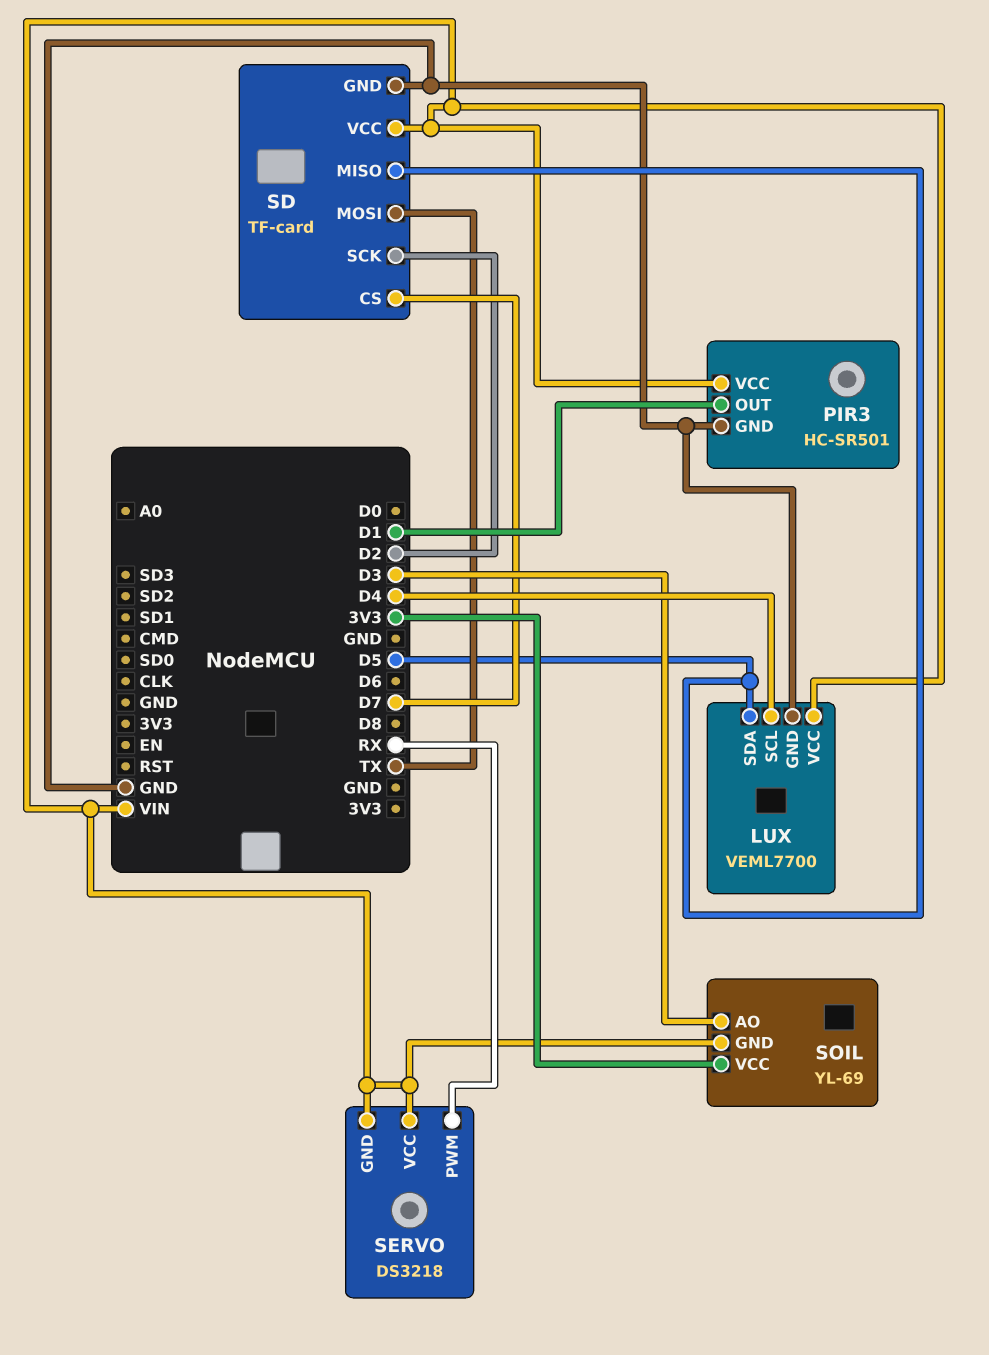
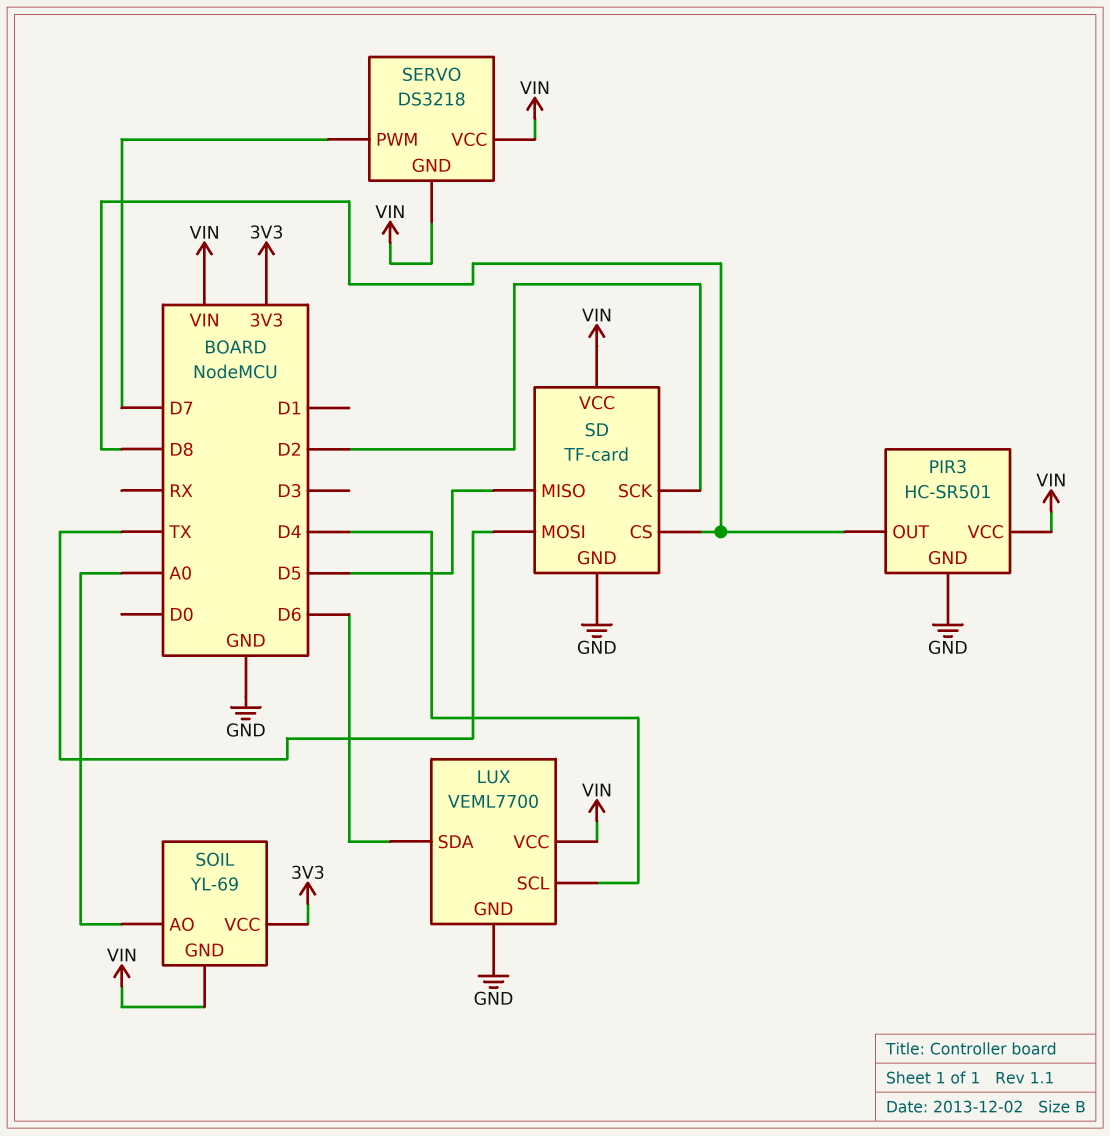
LUX pin SDA: D5 -> D6
PIR3 pin OUT: D1 -> D8
SD pin CS: D7 -> D8
SERVO pin PWM: RX -> D7
SOIL pin AO: D3 -> A0

